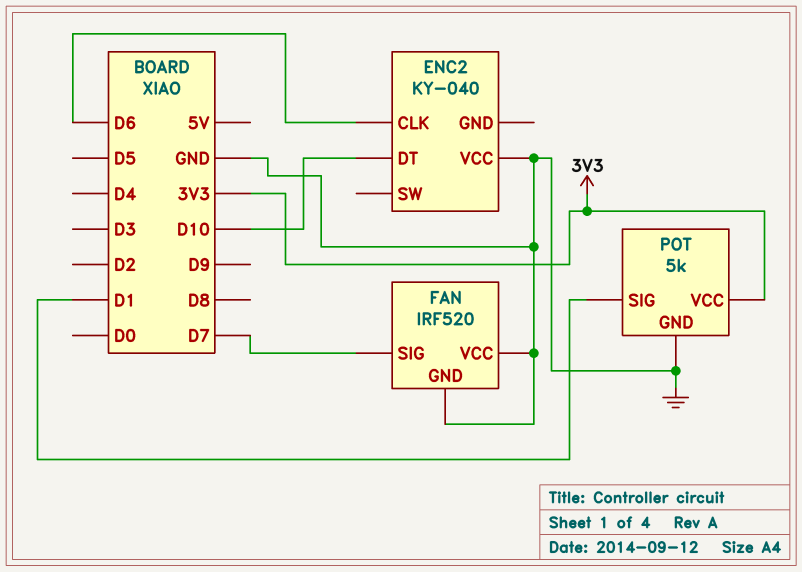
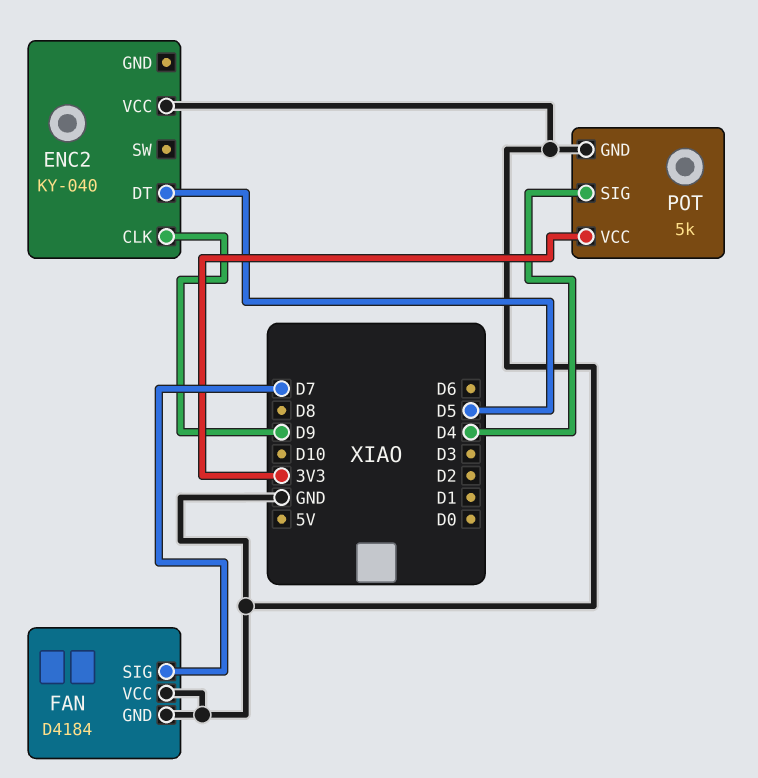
ENC2 pin CLK: D6 -> D9
ENC2 pin DT: D10 -> D5
FAN: IRF520 -> D4184
POT pin SIG: D1 -> D4

